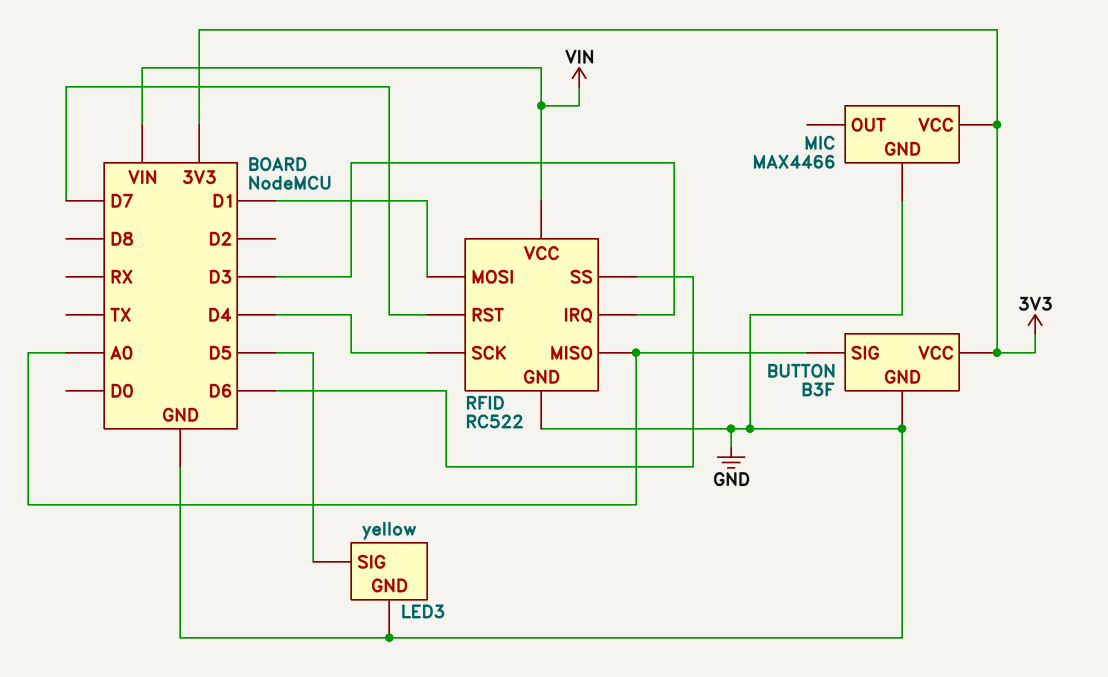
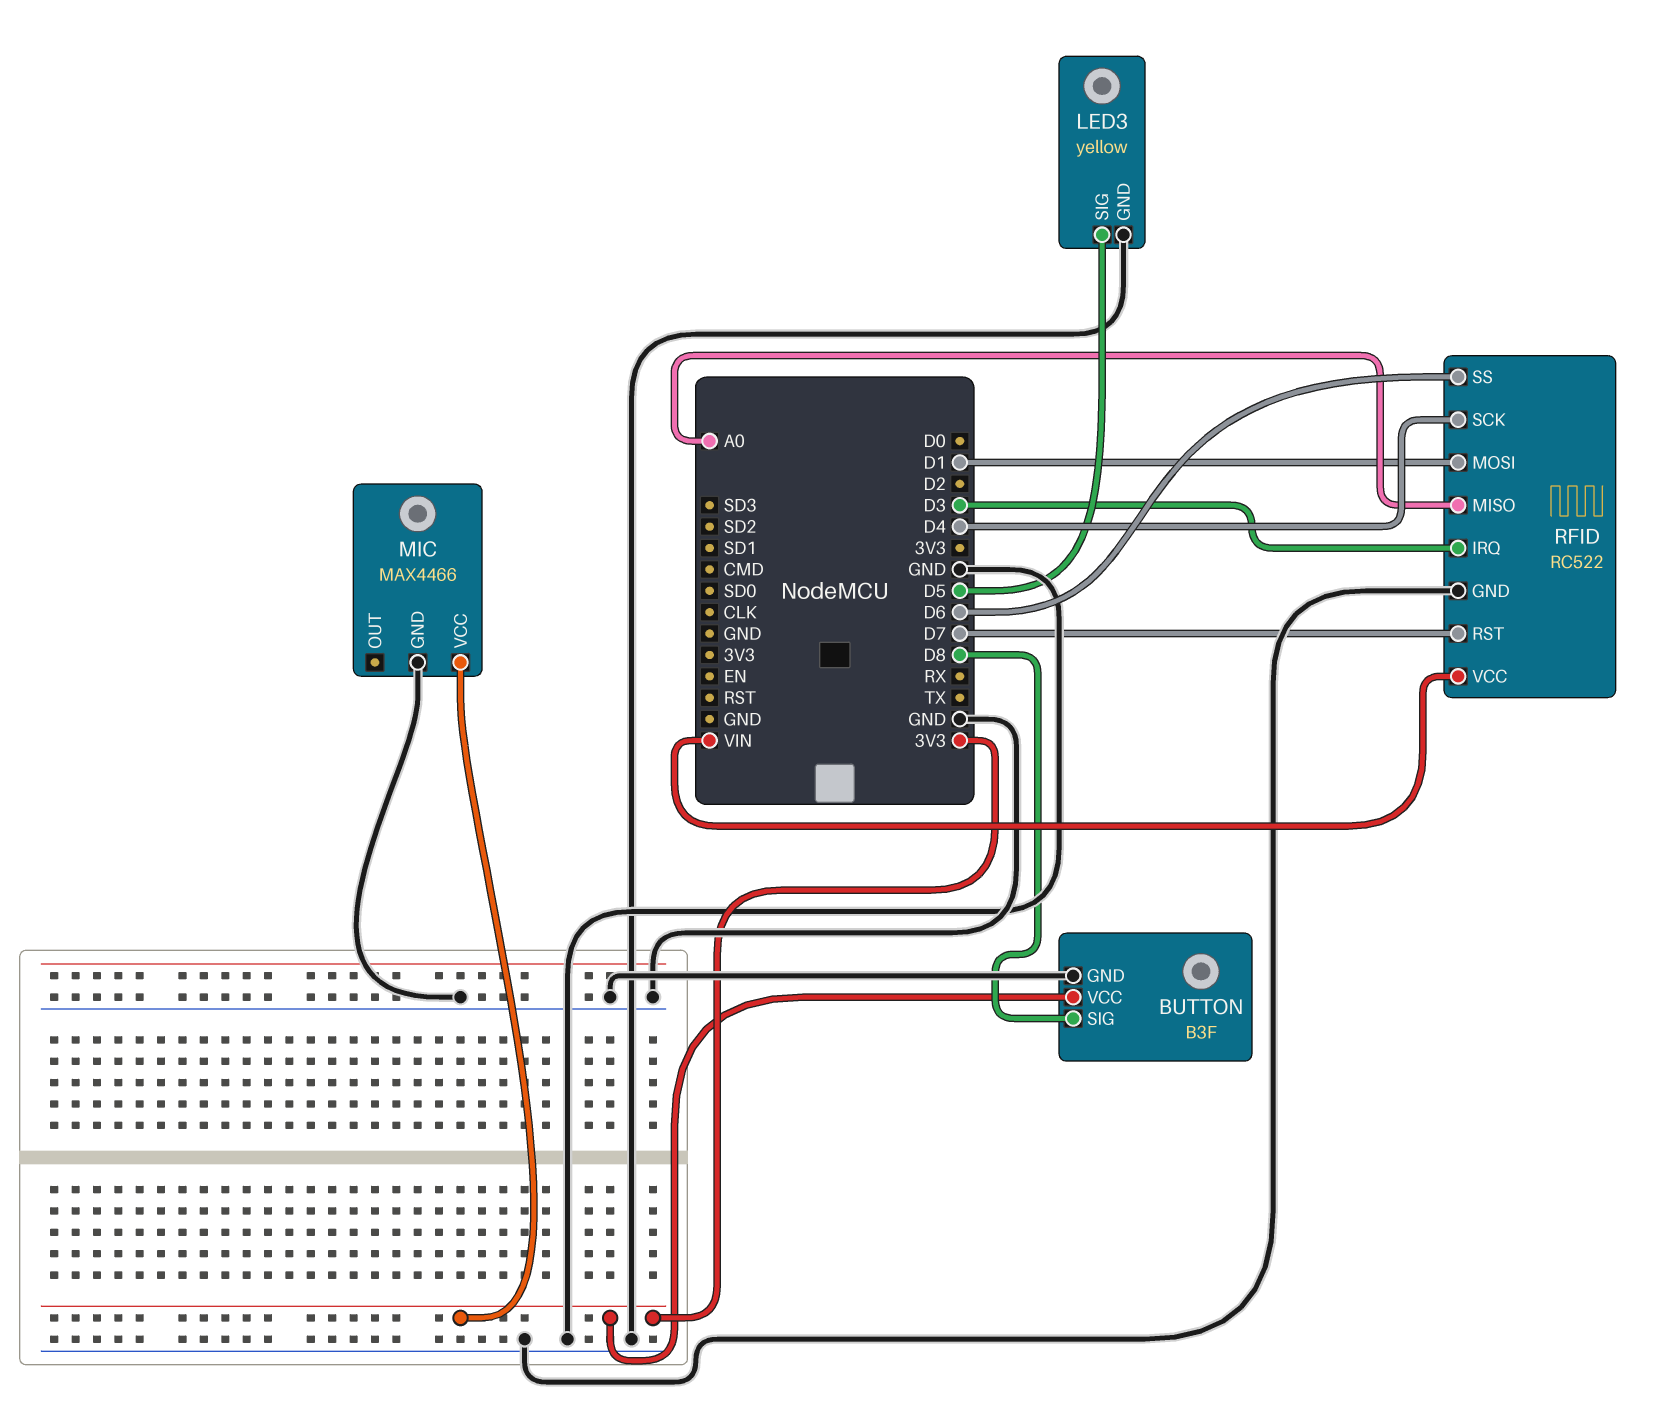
BUTTON pin SIG: A0 -> D8

